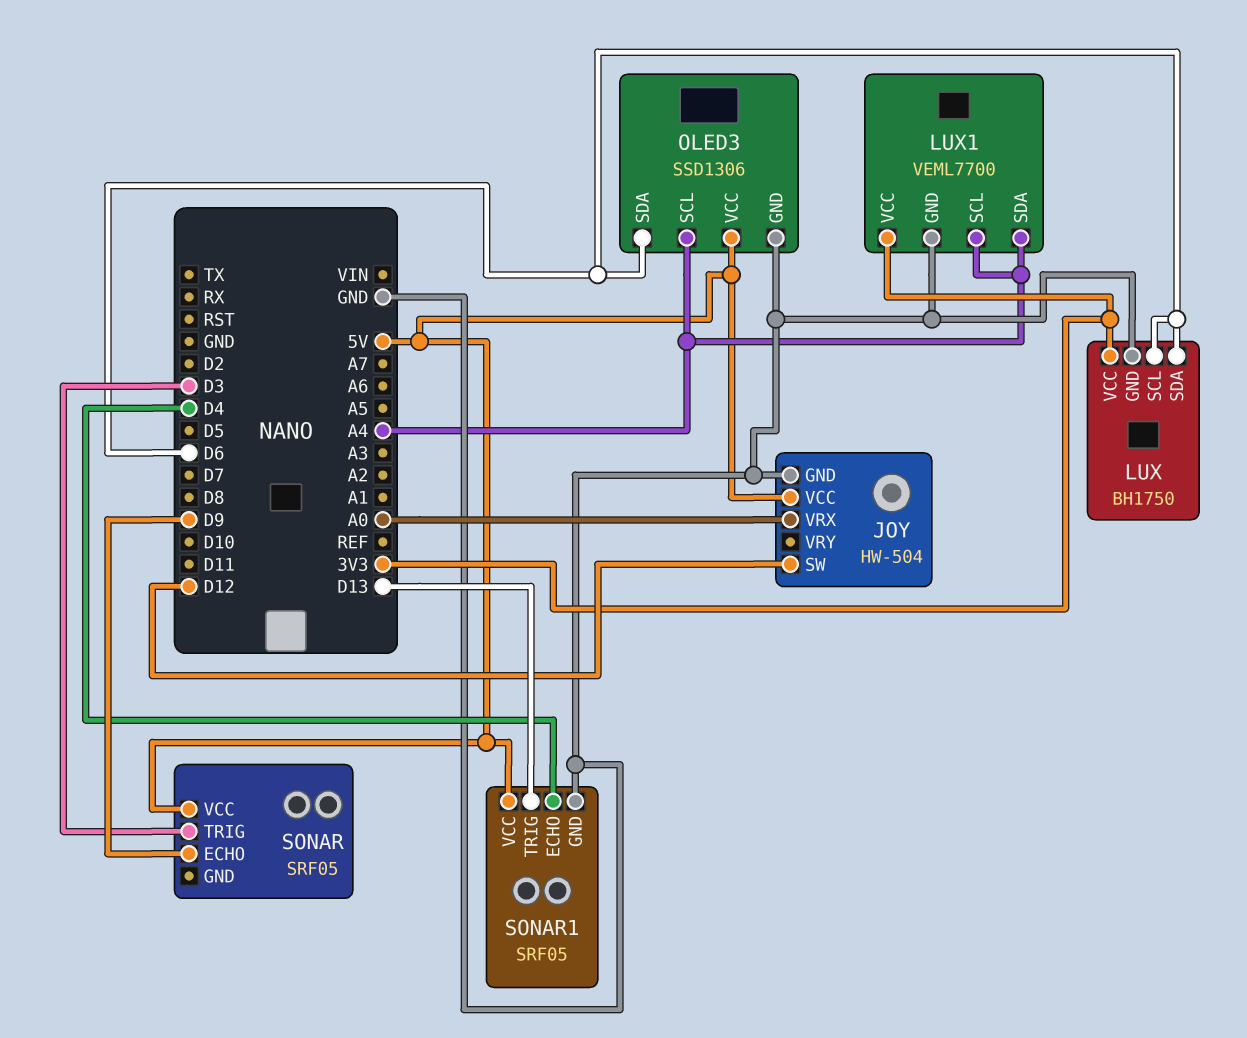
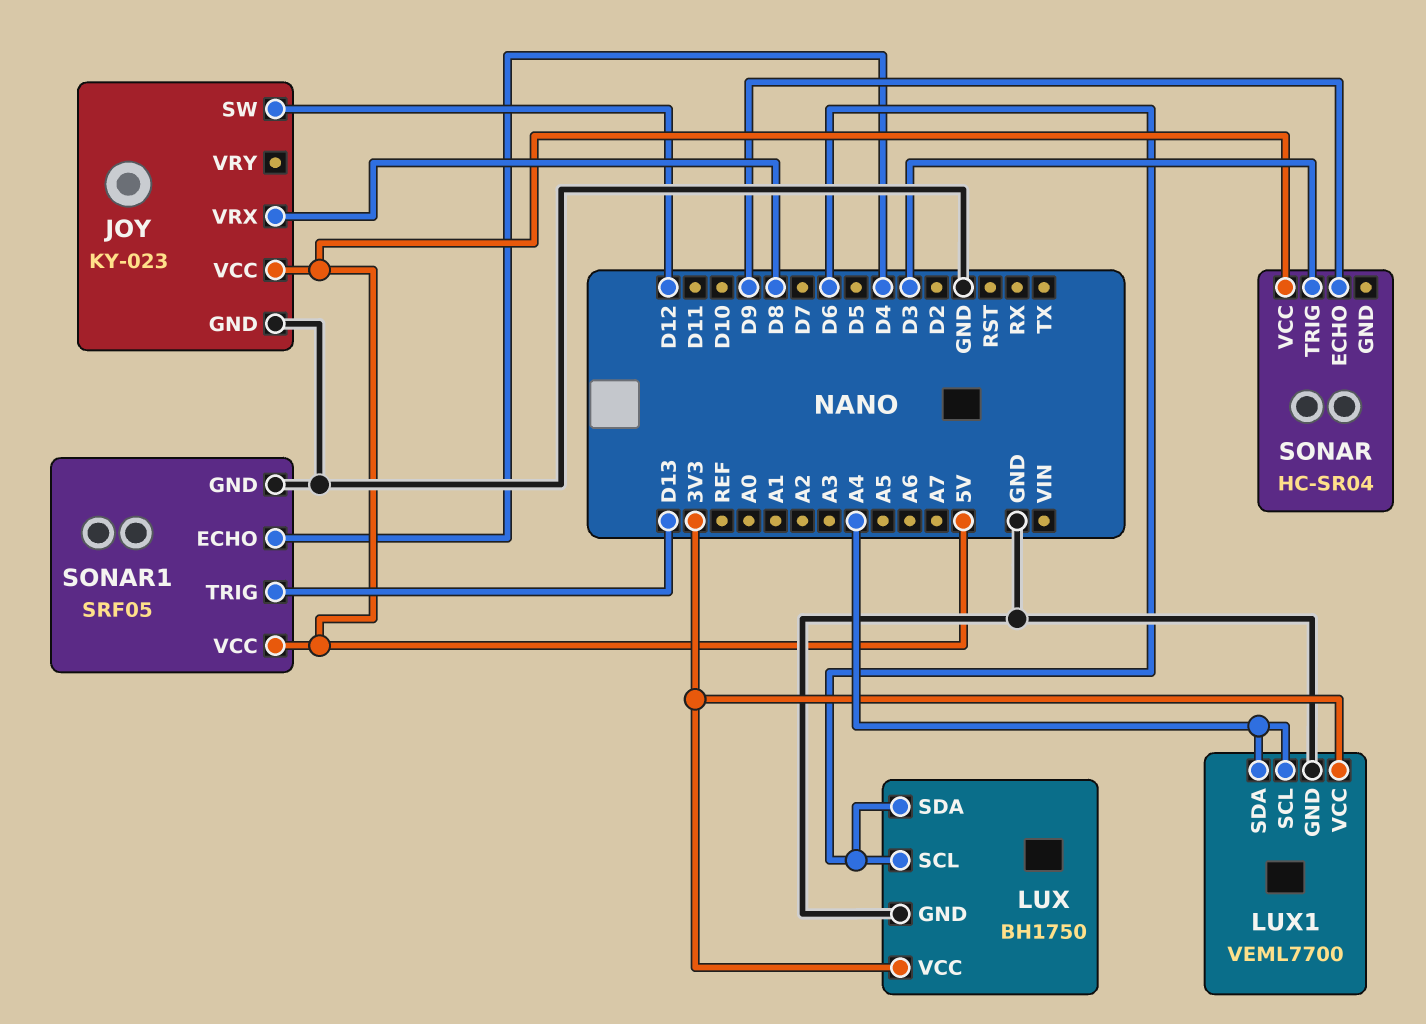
JOY: HW-504 -> KY-023
JOY pin VRX: A0 -> D8
OLED3: SSD1306 -> none
OLED3 pin GND: GND -> none
OLED3 pin SCL: A4 -> none
OLED3 pin SDA: D6 -> none
OLED3 pin VCC: 5V -> none
SONAR: SRF05 -> HC-SR04

